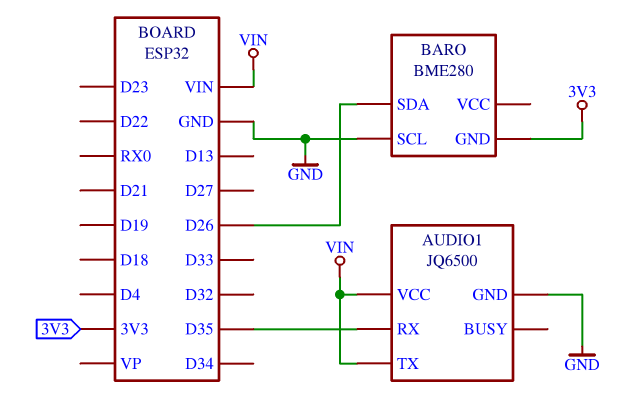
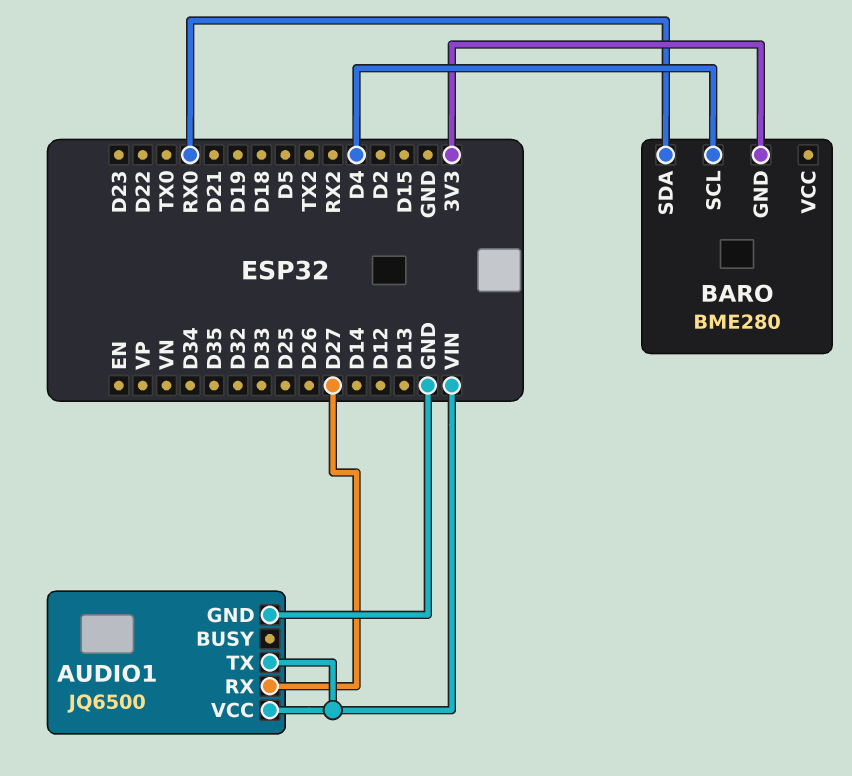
AUDIO1 pin RX: D35 -> D27
BARO pin SCL: GND -> D4
BARO pin SDA: D26 -> RX0

